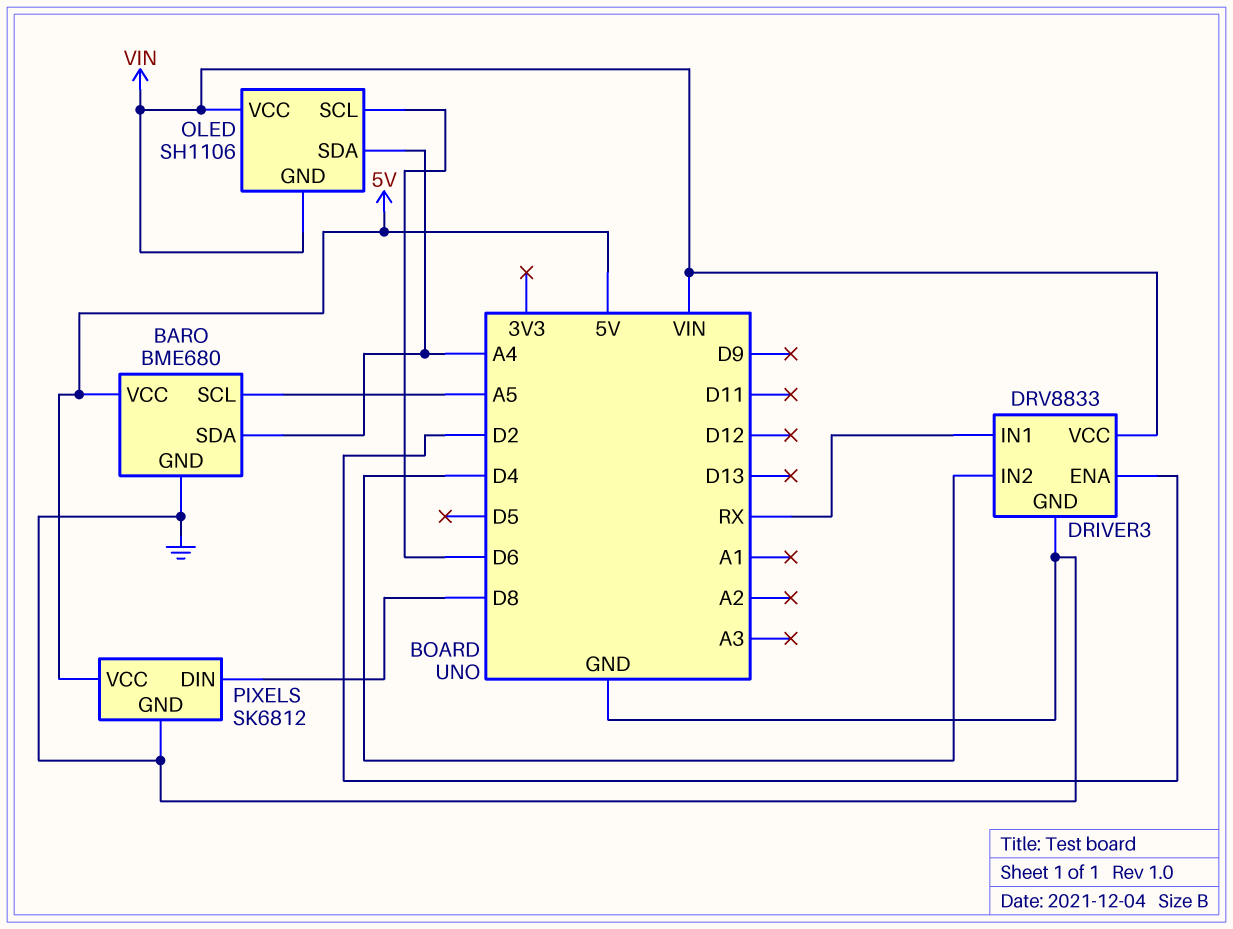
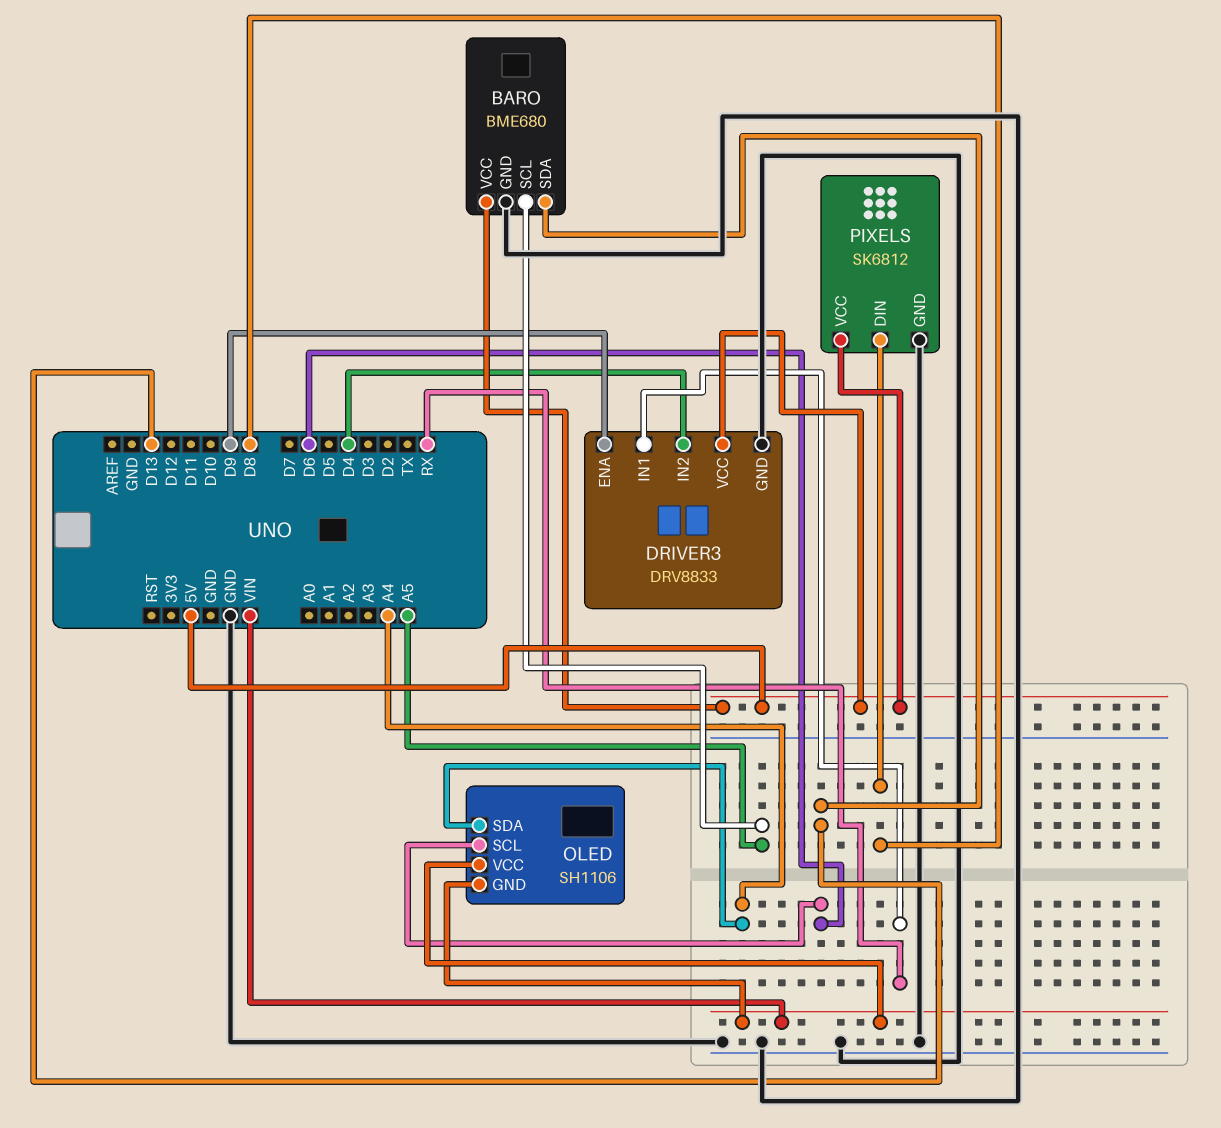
BARO pin SDA: A4 -> D13
DRIVER3 pin ENA: D2 -> D9
DRIVER3 pin VCC: VIN -> 5V

